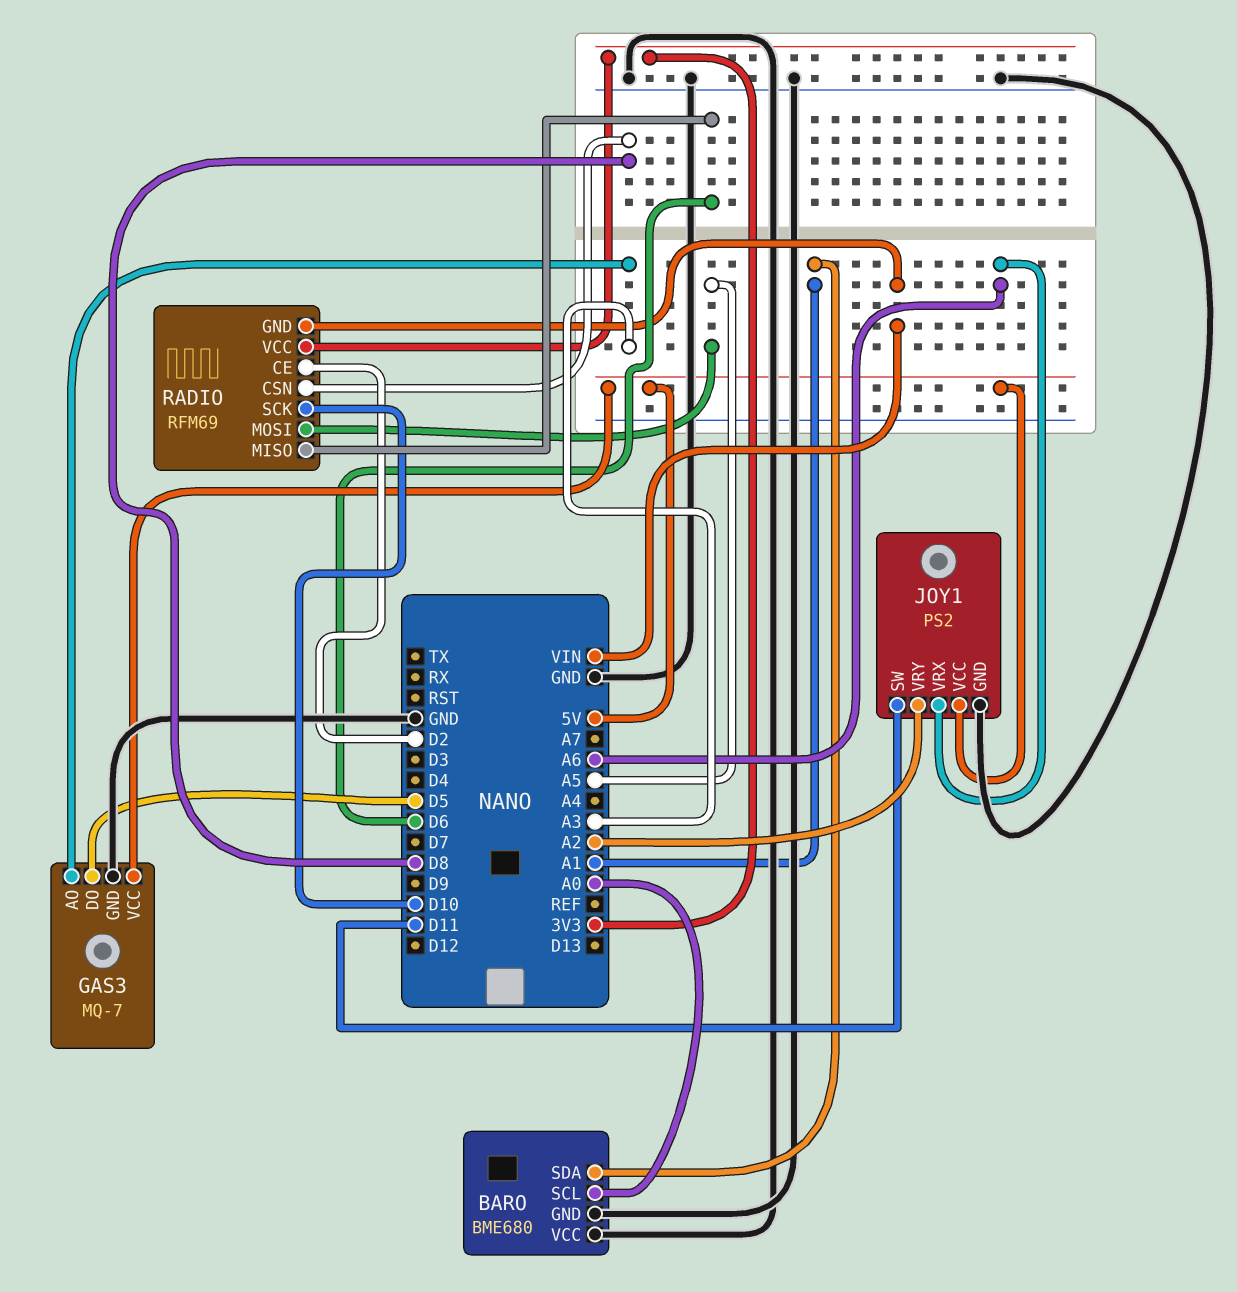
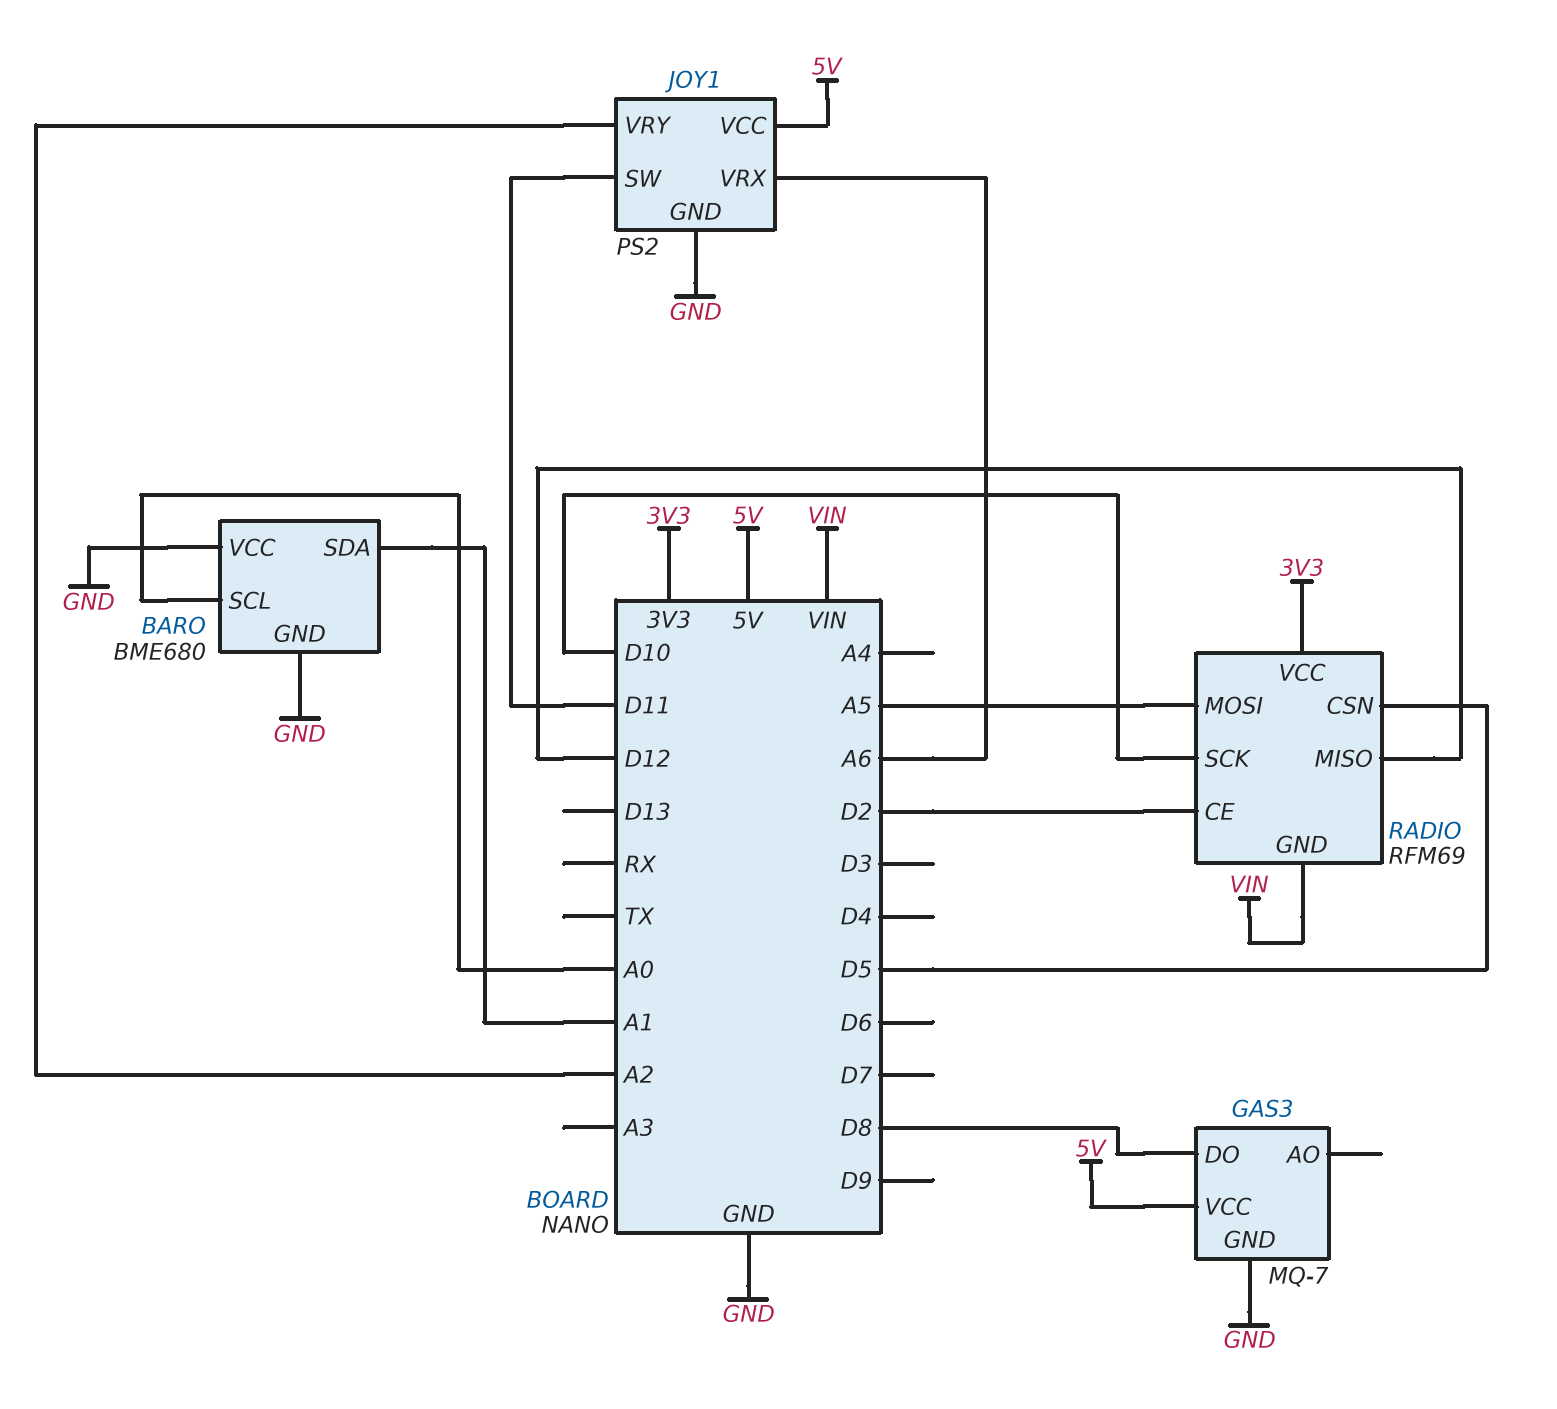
GAS3 pin AO: A3 -> none
GAS3 pin DO: D5 -> D8
RADIO pin CSN: D8 -> D5
RADIO pin MISO: D6 -> D12

